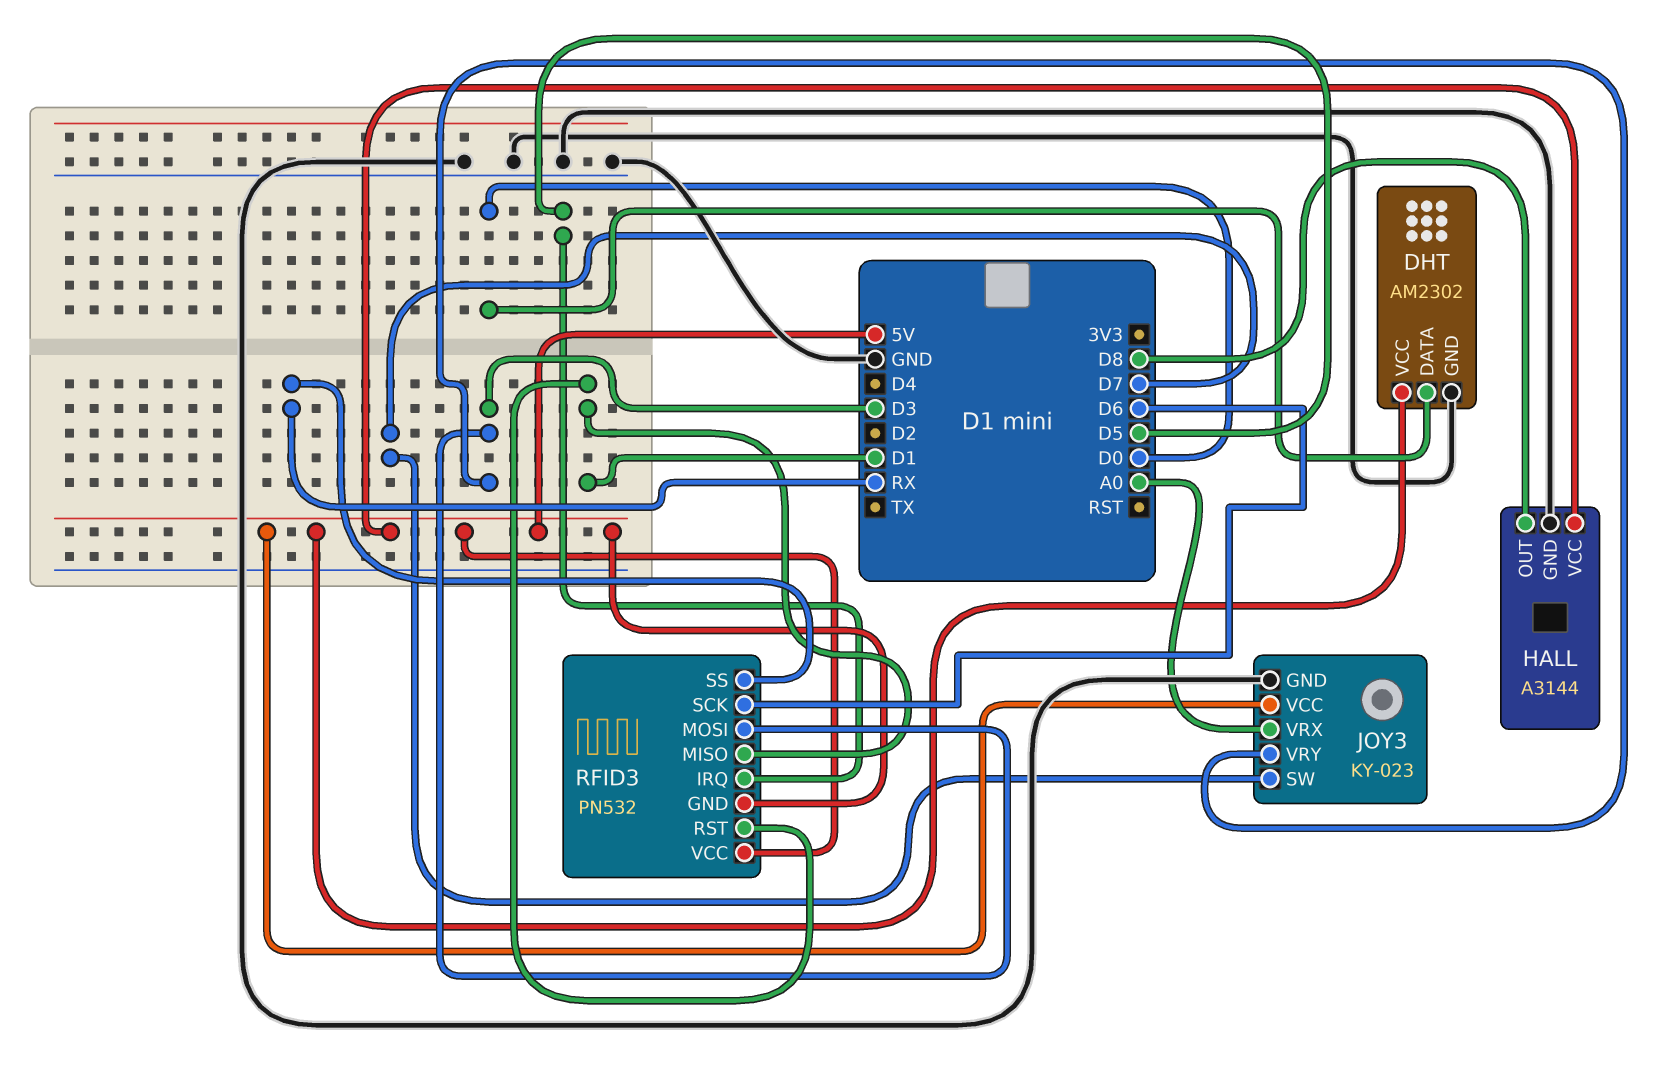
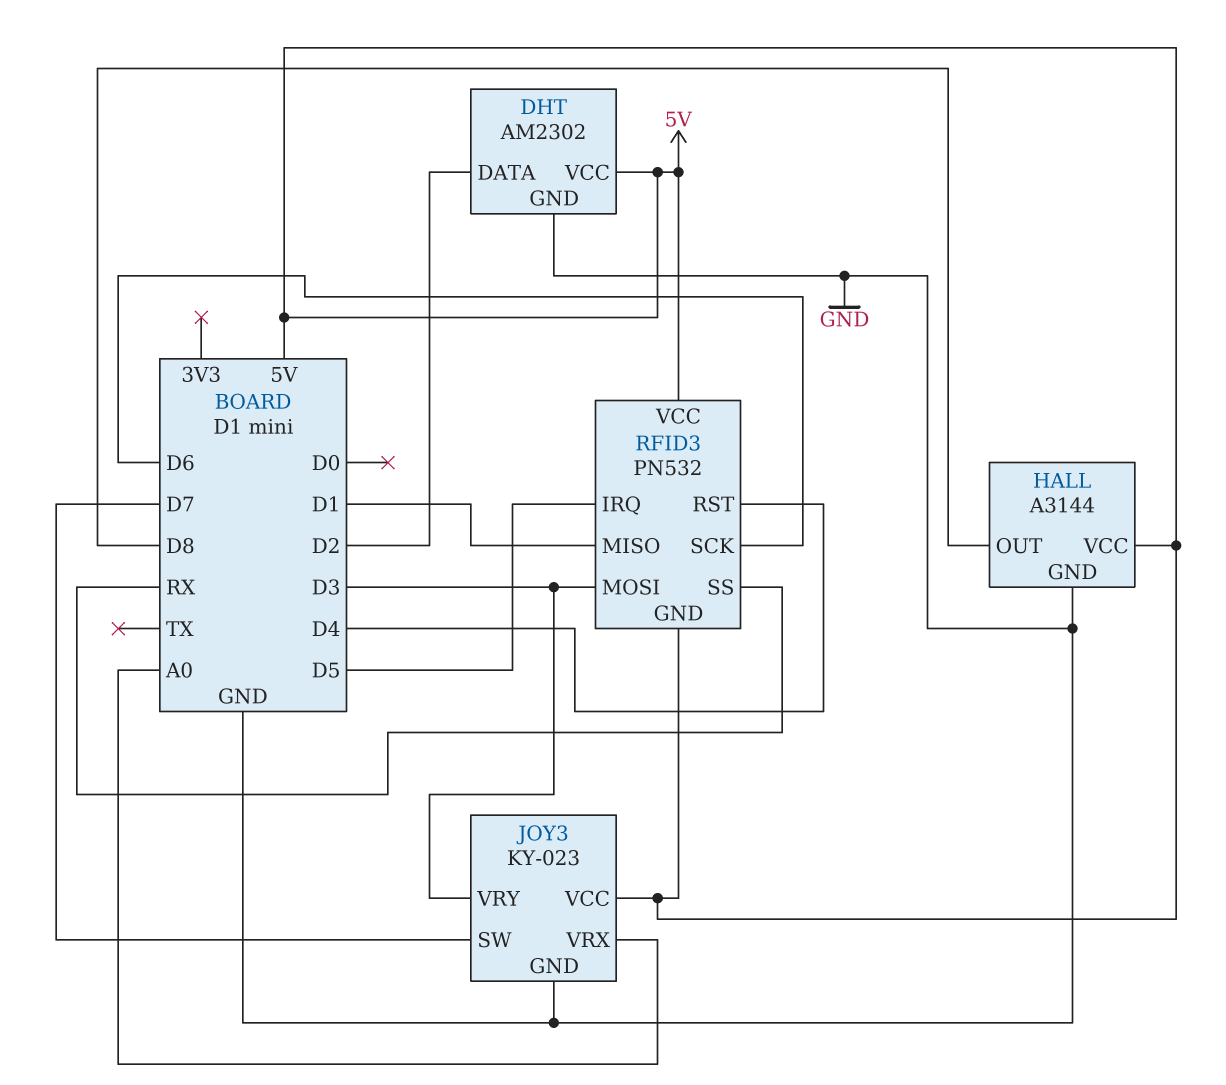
DHT pin DATA: D0 -> D2
RFID3 pin RST: D1 -> D4

